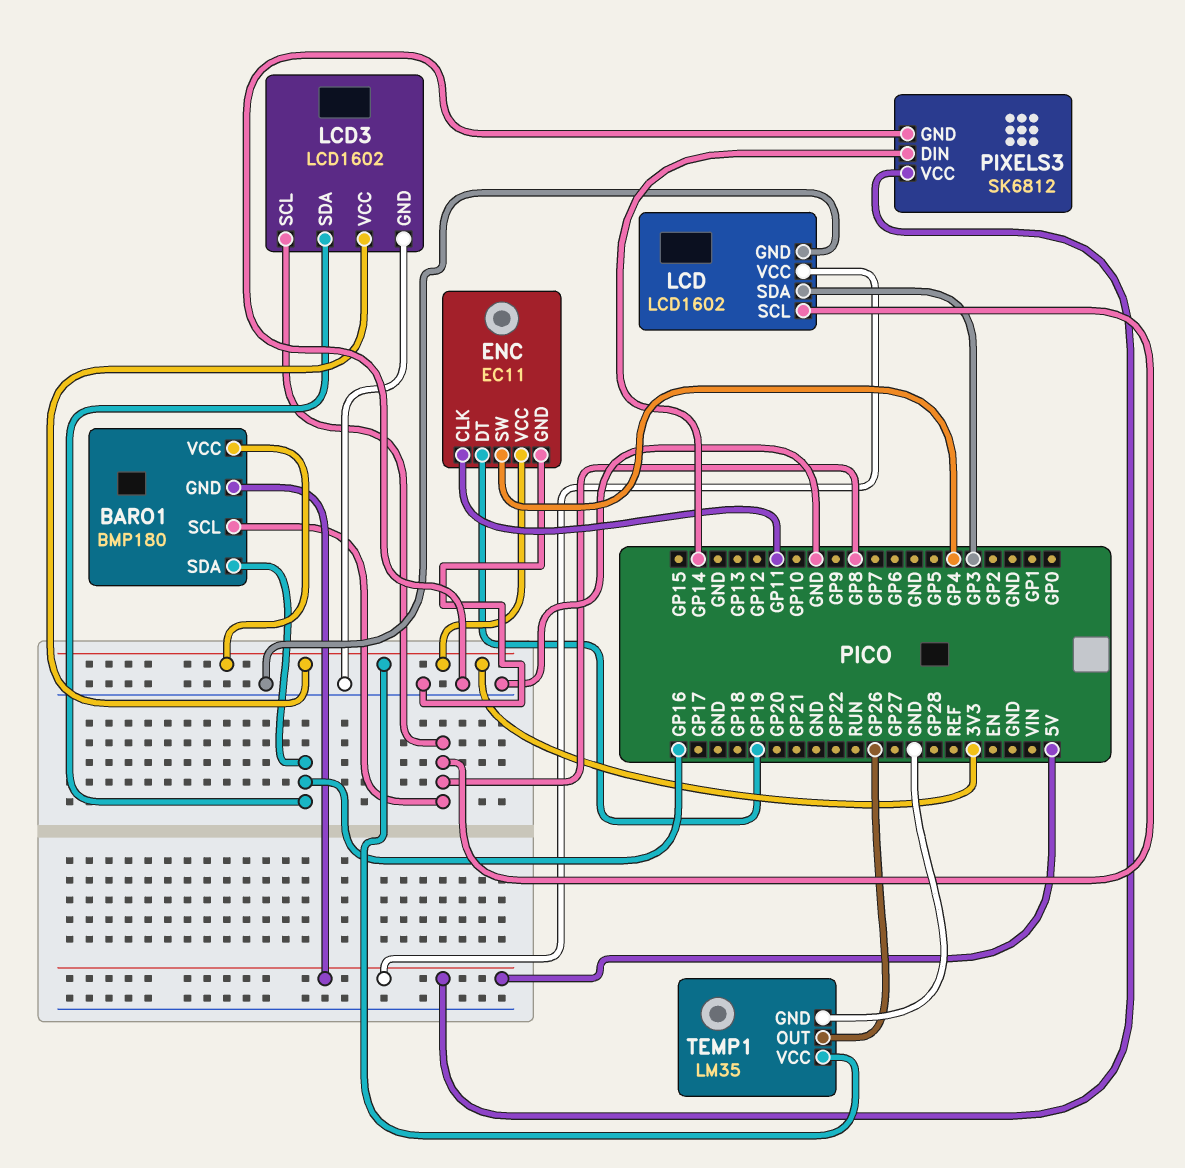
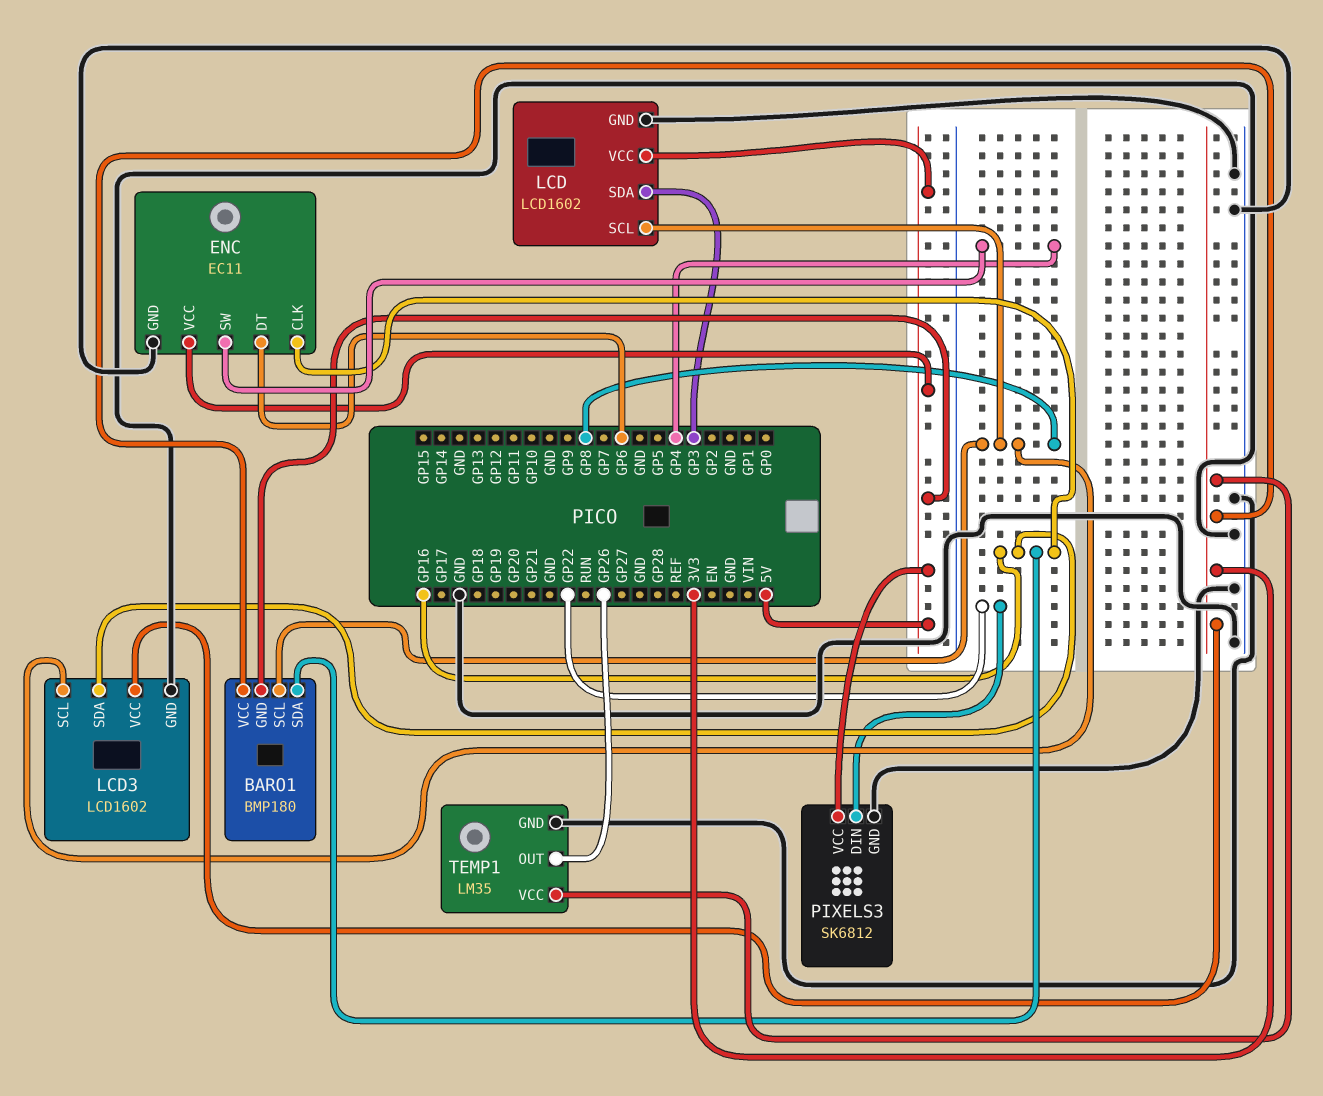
ENC pin CLK: GP11 -> GP16
ENC pin DT: GP19 -> GP6
ENC pin VCC: 3V3 -> 5V
PIXELS3 pin DIN: GP14 -> GP22

